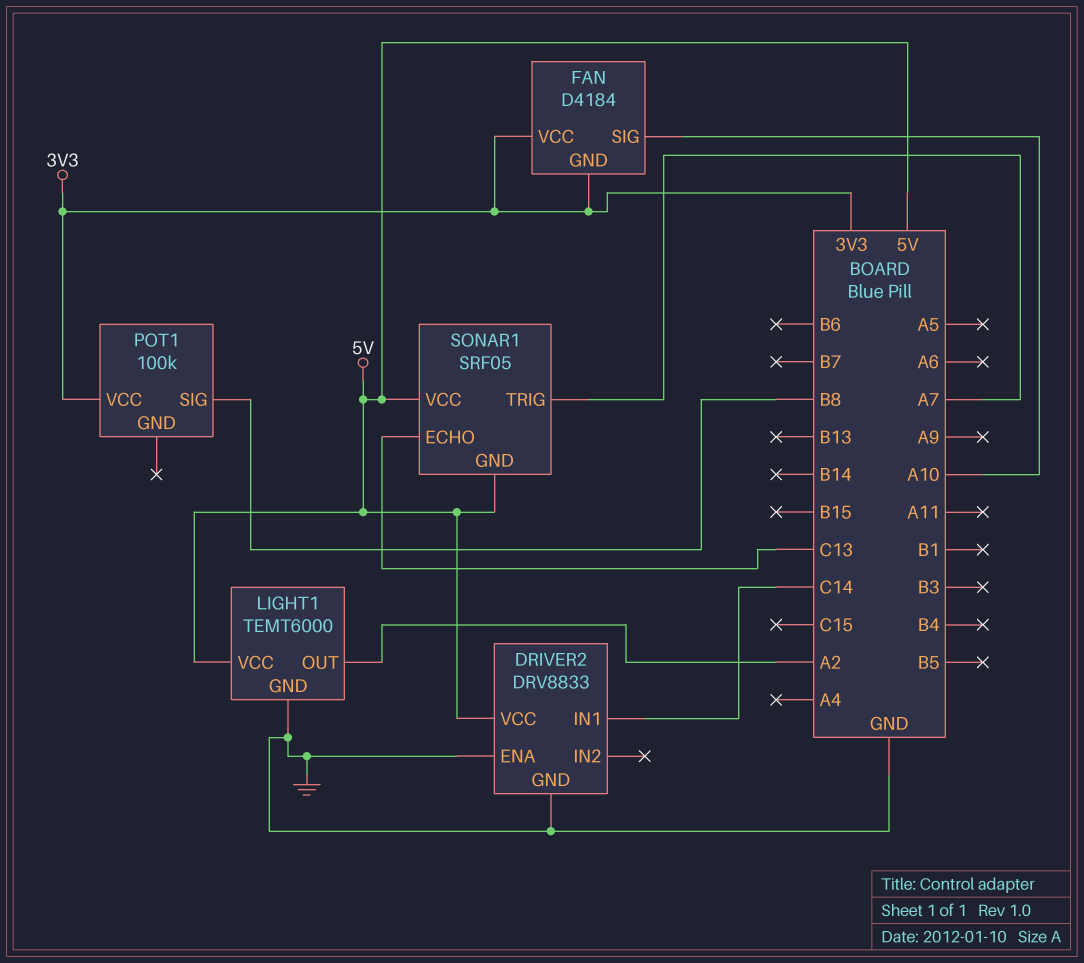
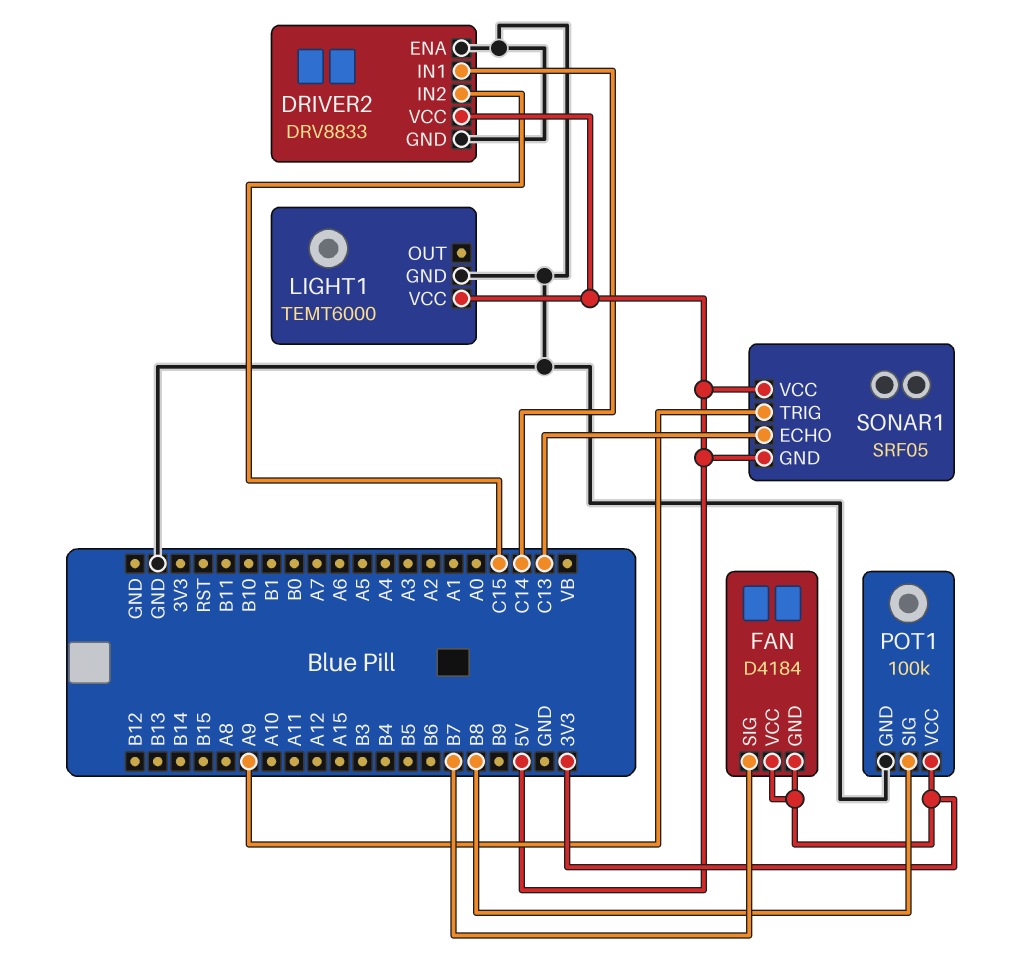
DRIVER2 pin IN2: none -> C15
FAN pin SIG: A10 -> B7
LIGHT1 pin OUT: A2 -> none
POT1 pin GND: none -> GND
SONAR1 pin TRIG: A7 -> A9

